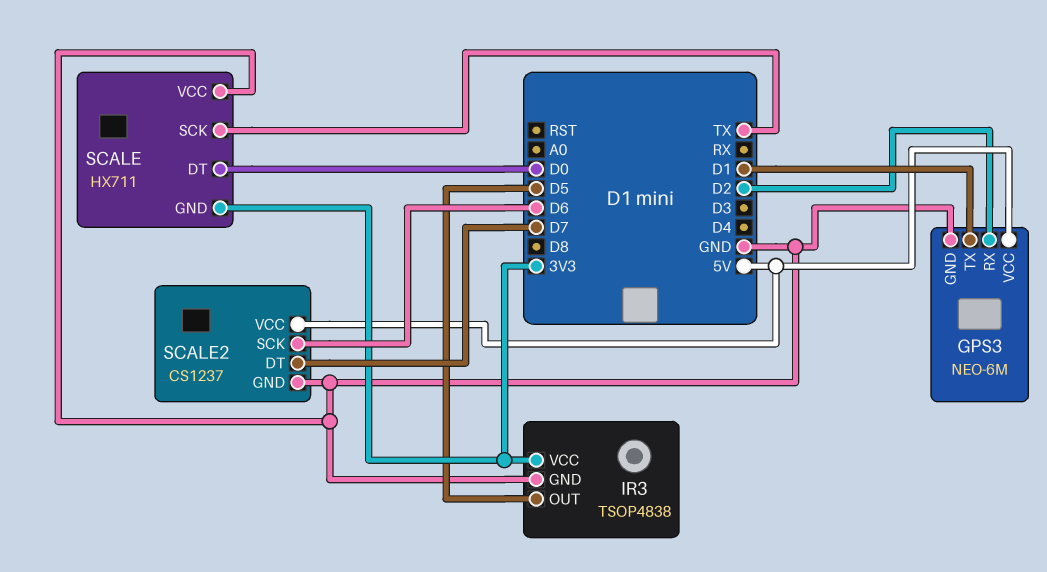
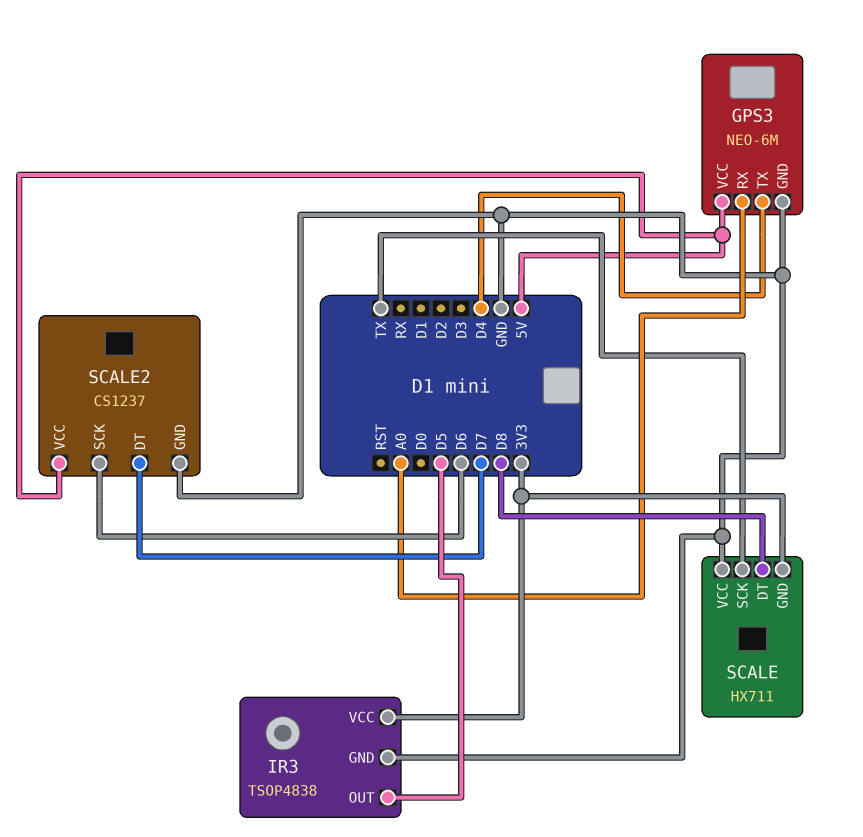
GPS3 pin RX: D2 -> A0
GPS3 pin TX: D1 -> D4
SCALE pin DT: D0 -> D8

